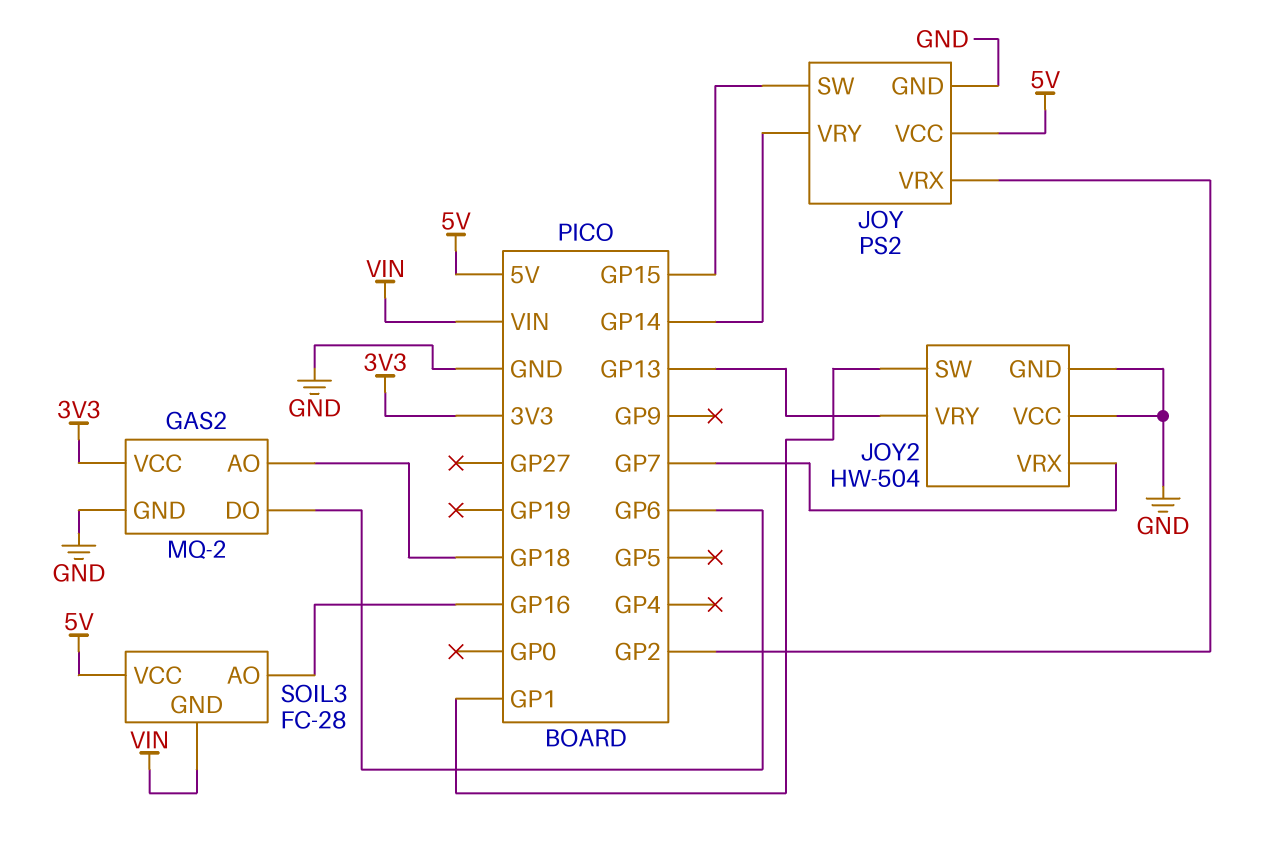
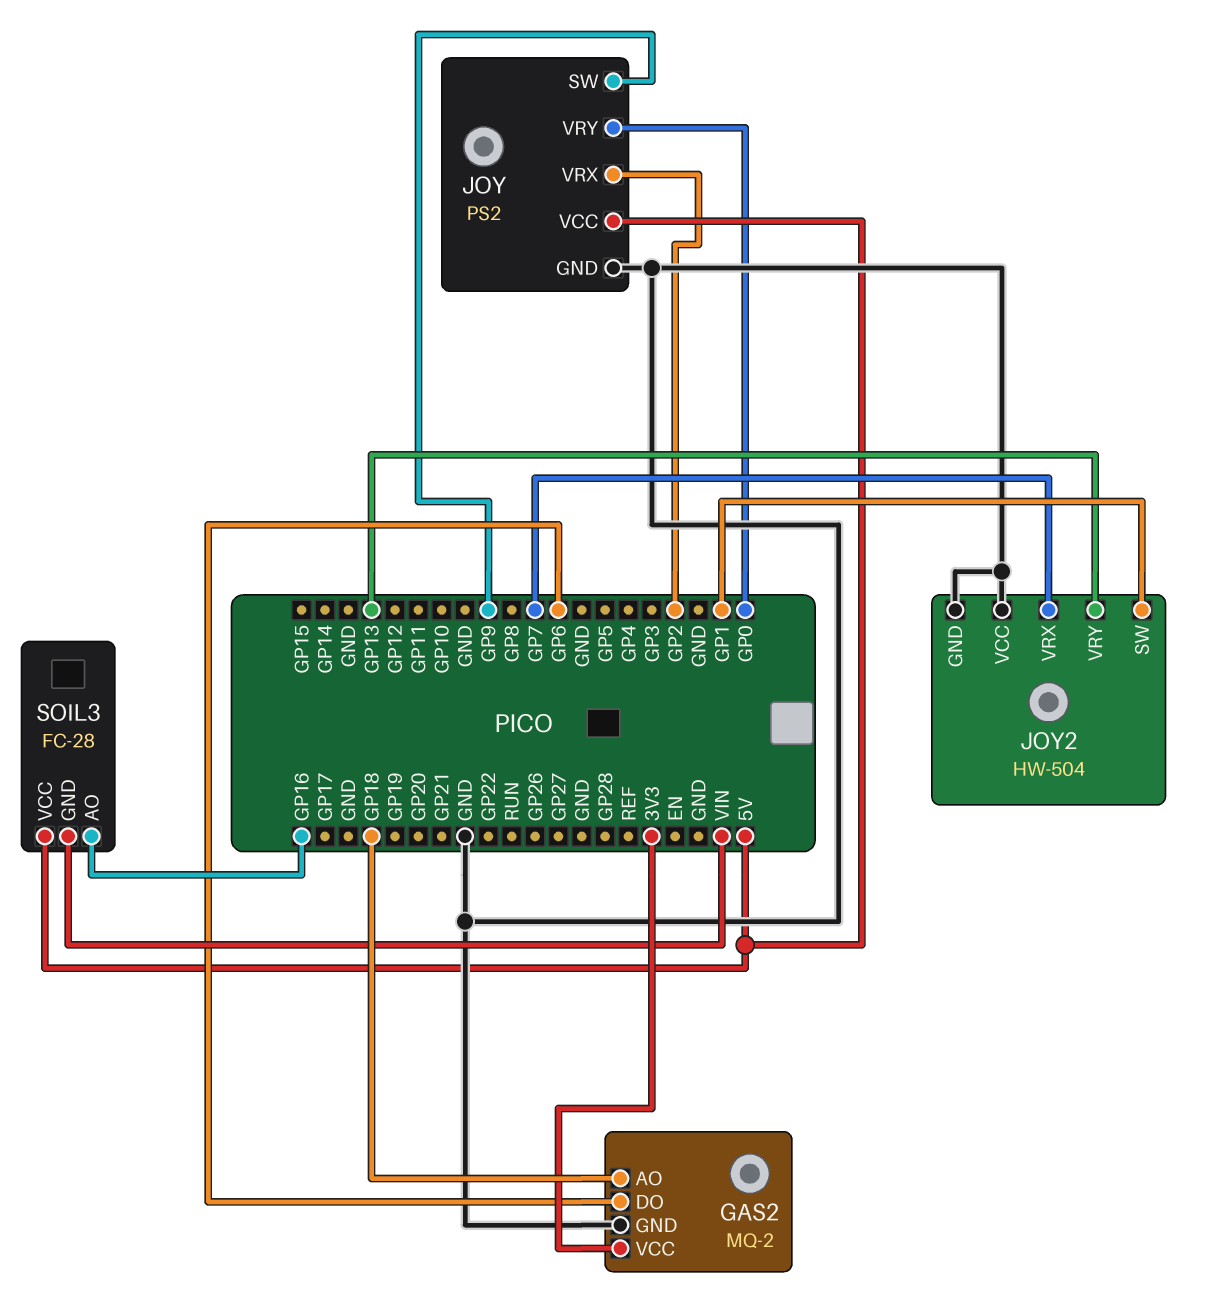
JOY pin SW: GP15 -> GP9
JOY pin VRY: GP14 -> GP0

